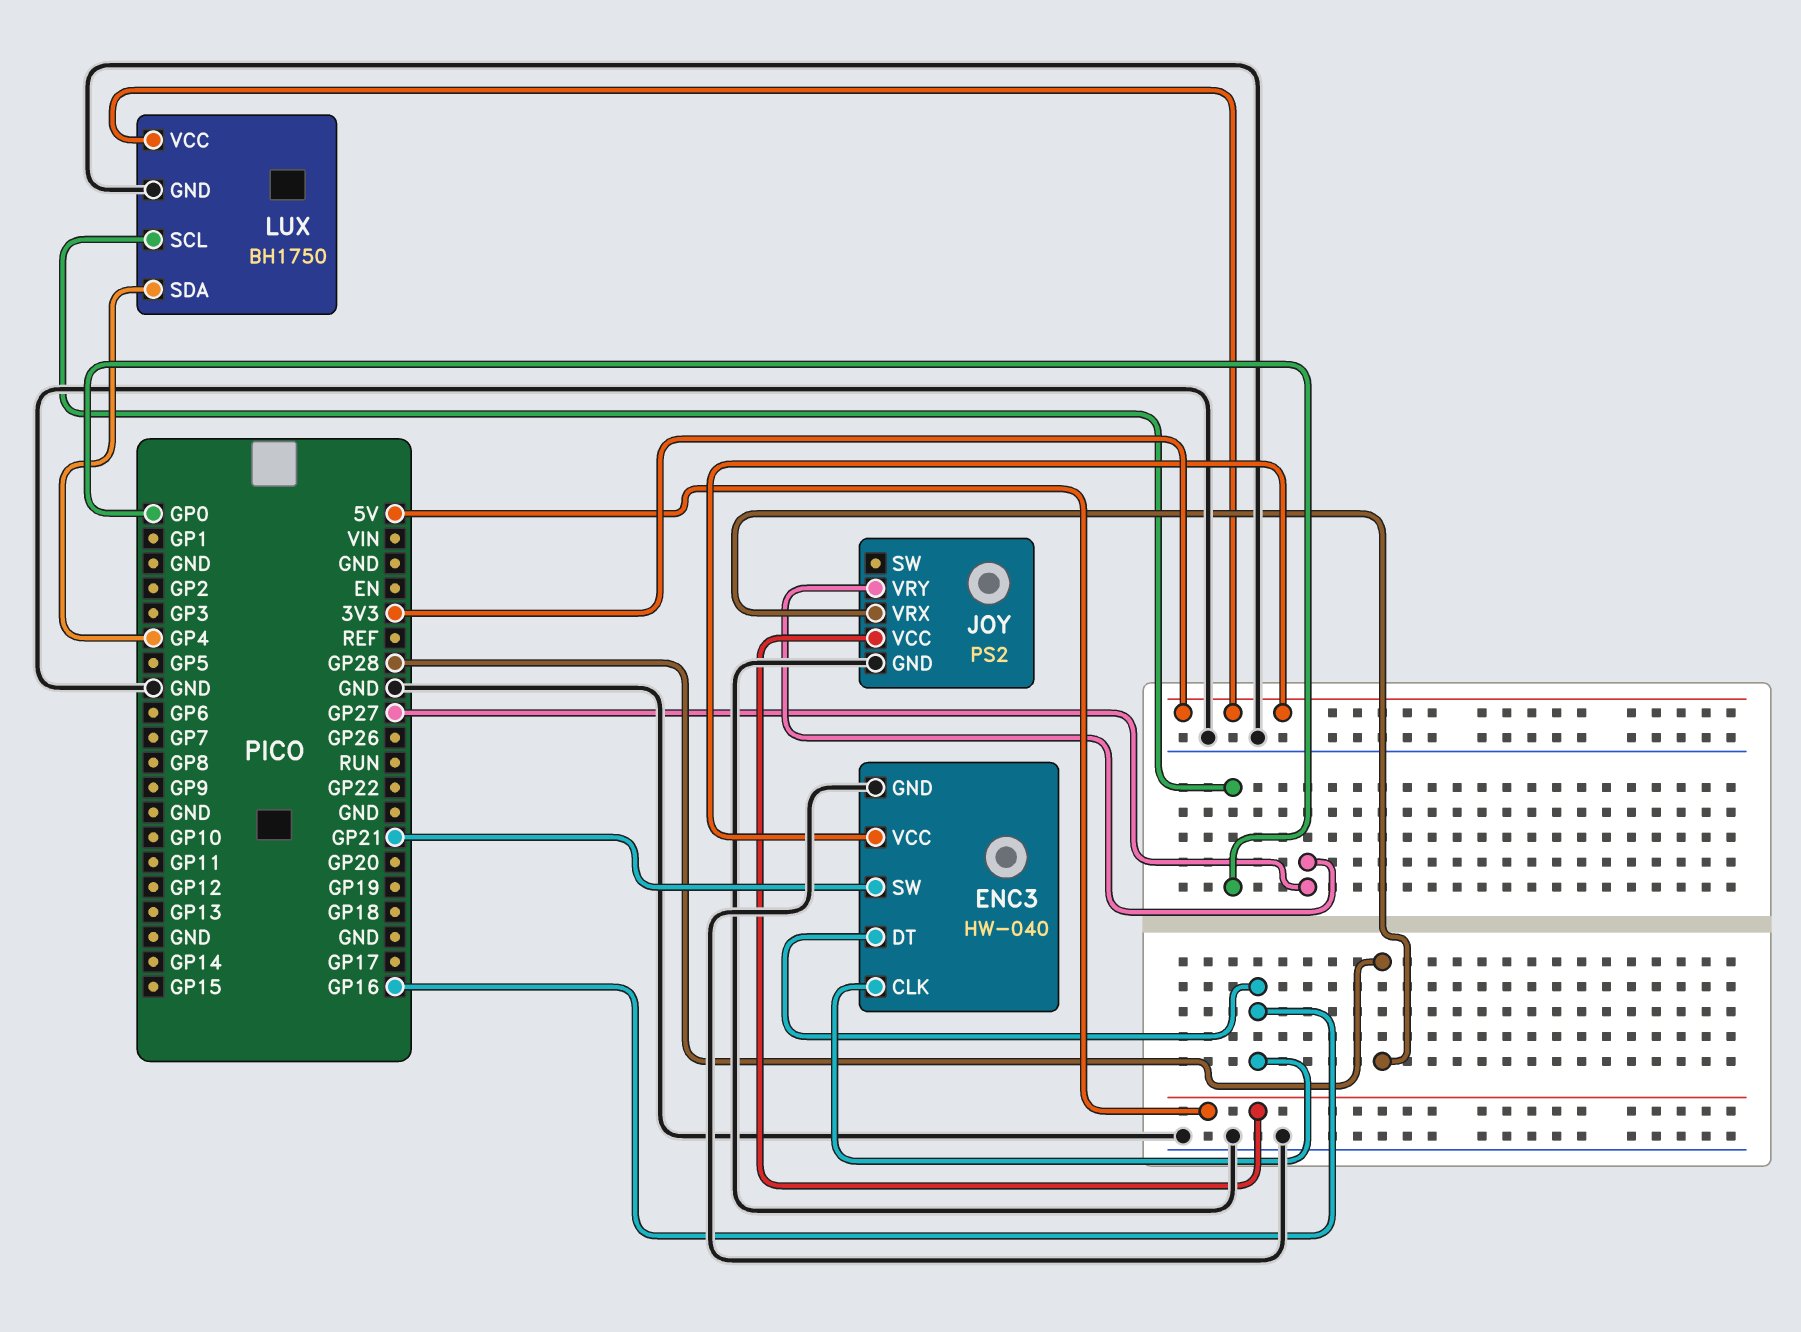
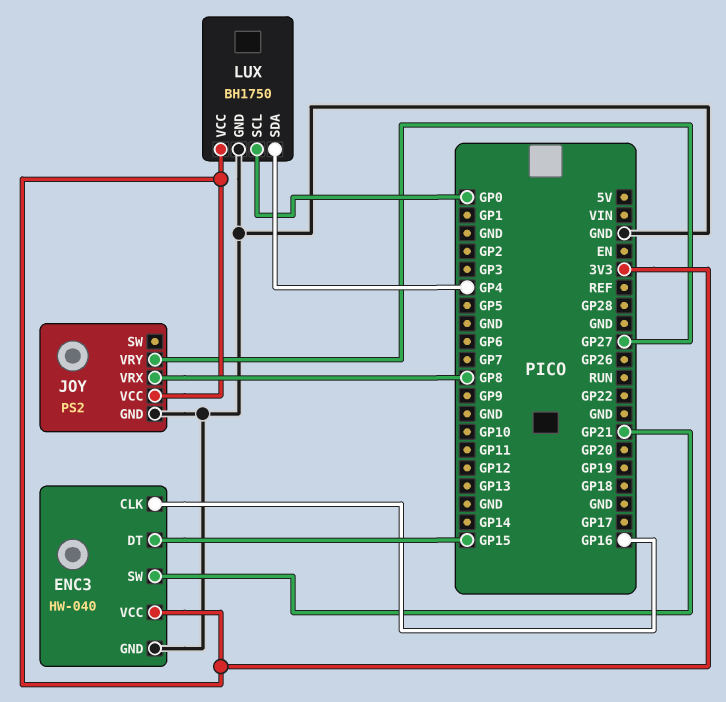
ENC3 pin DT: GP16 -> GP15
JOY pin VCC: 5V -> 3V3
JOY pin VRX: GP28 -> GP8

